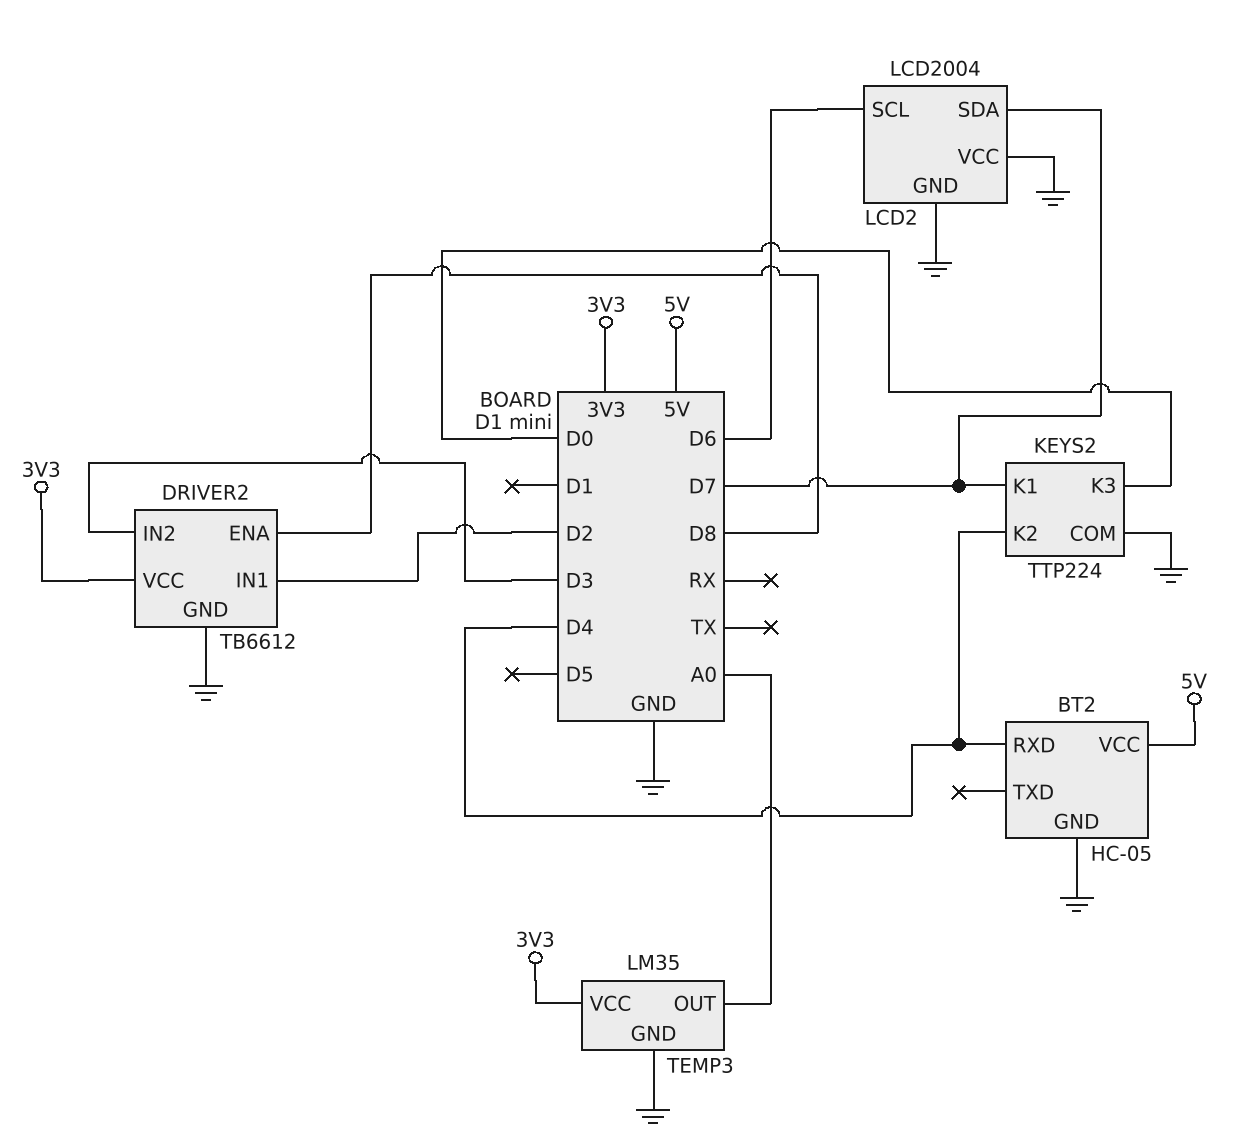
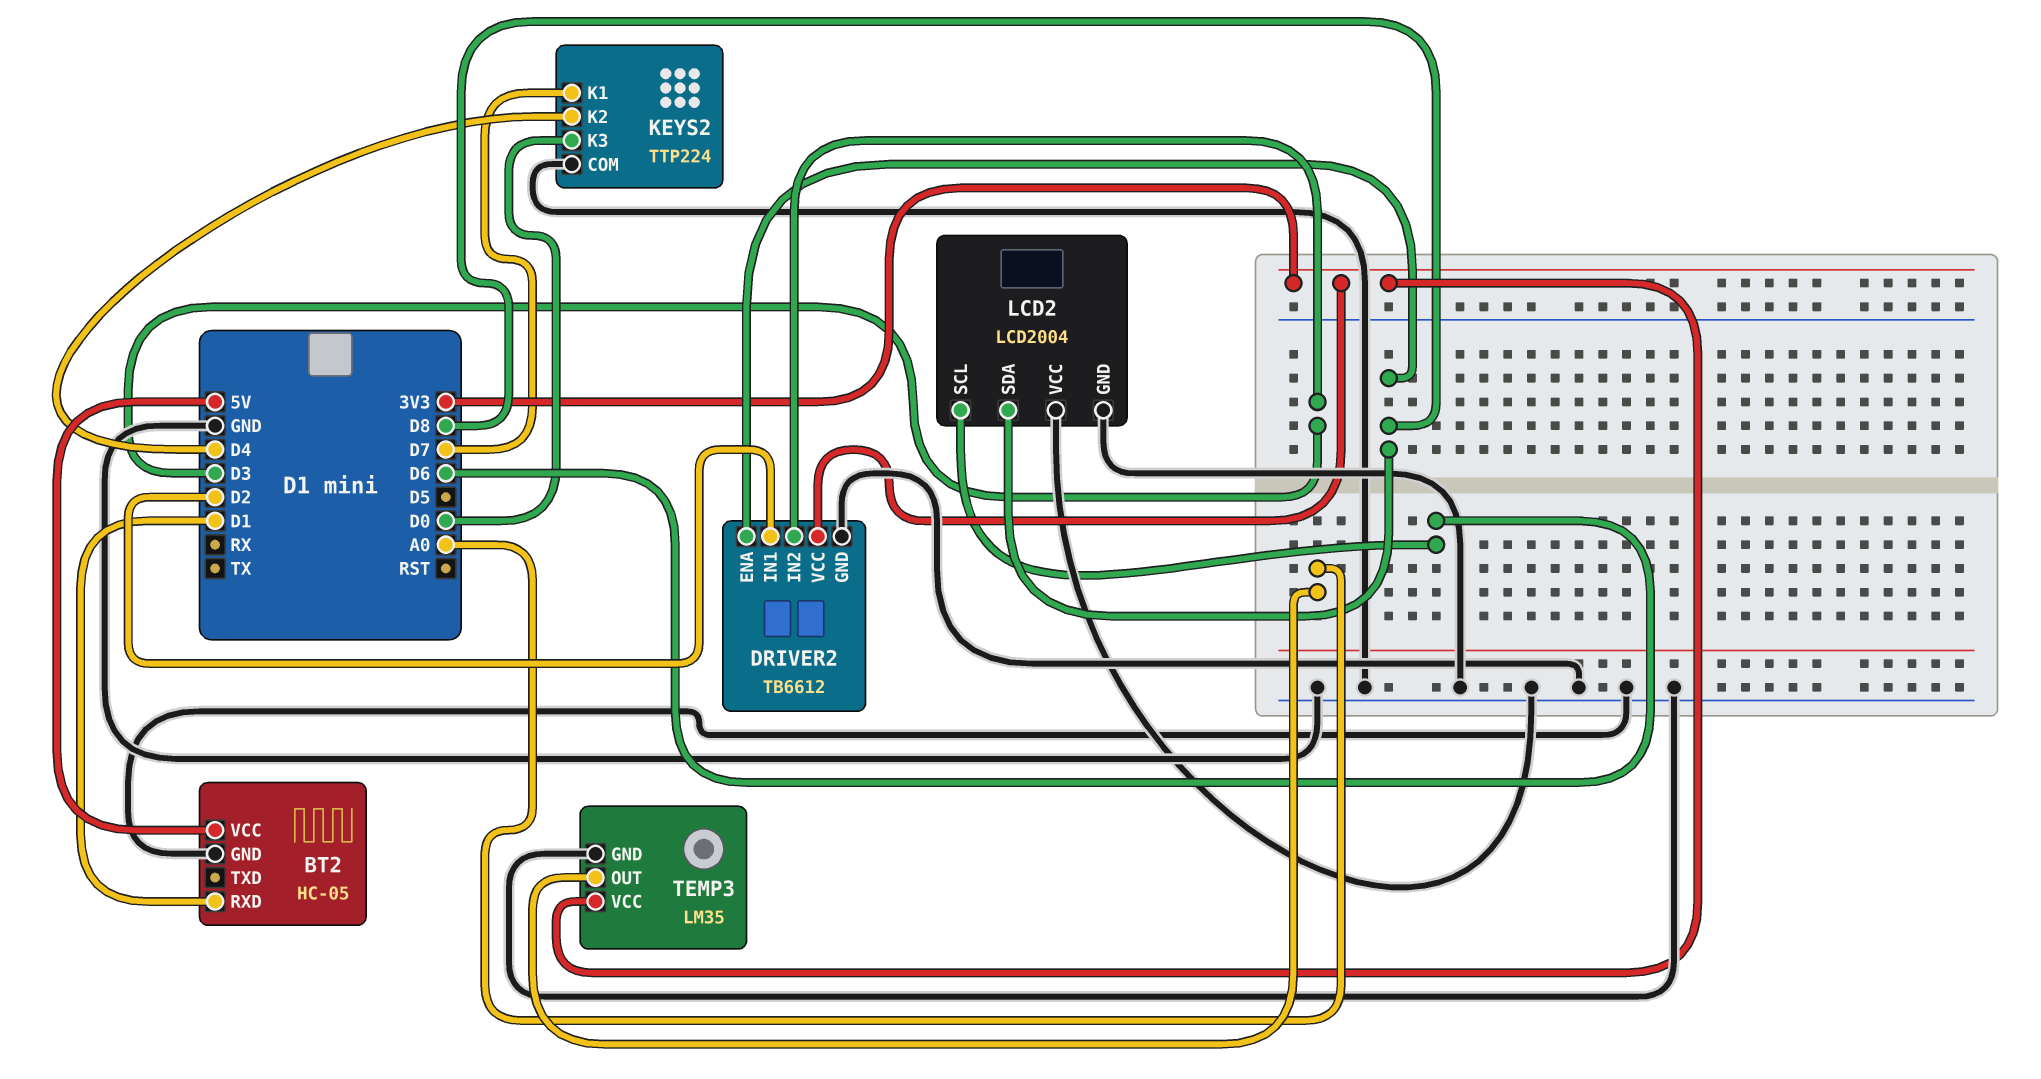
BT2 pin RXD: D4 -> D1
LCD2 pin SDA: D7 -> D8

